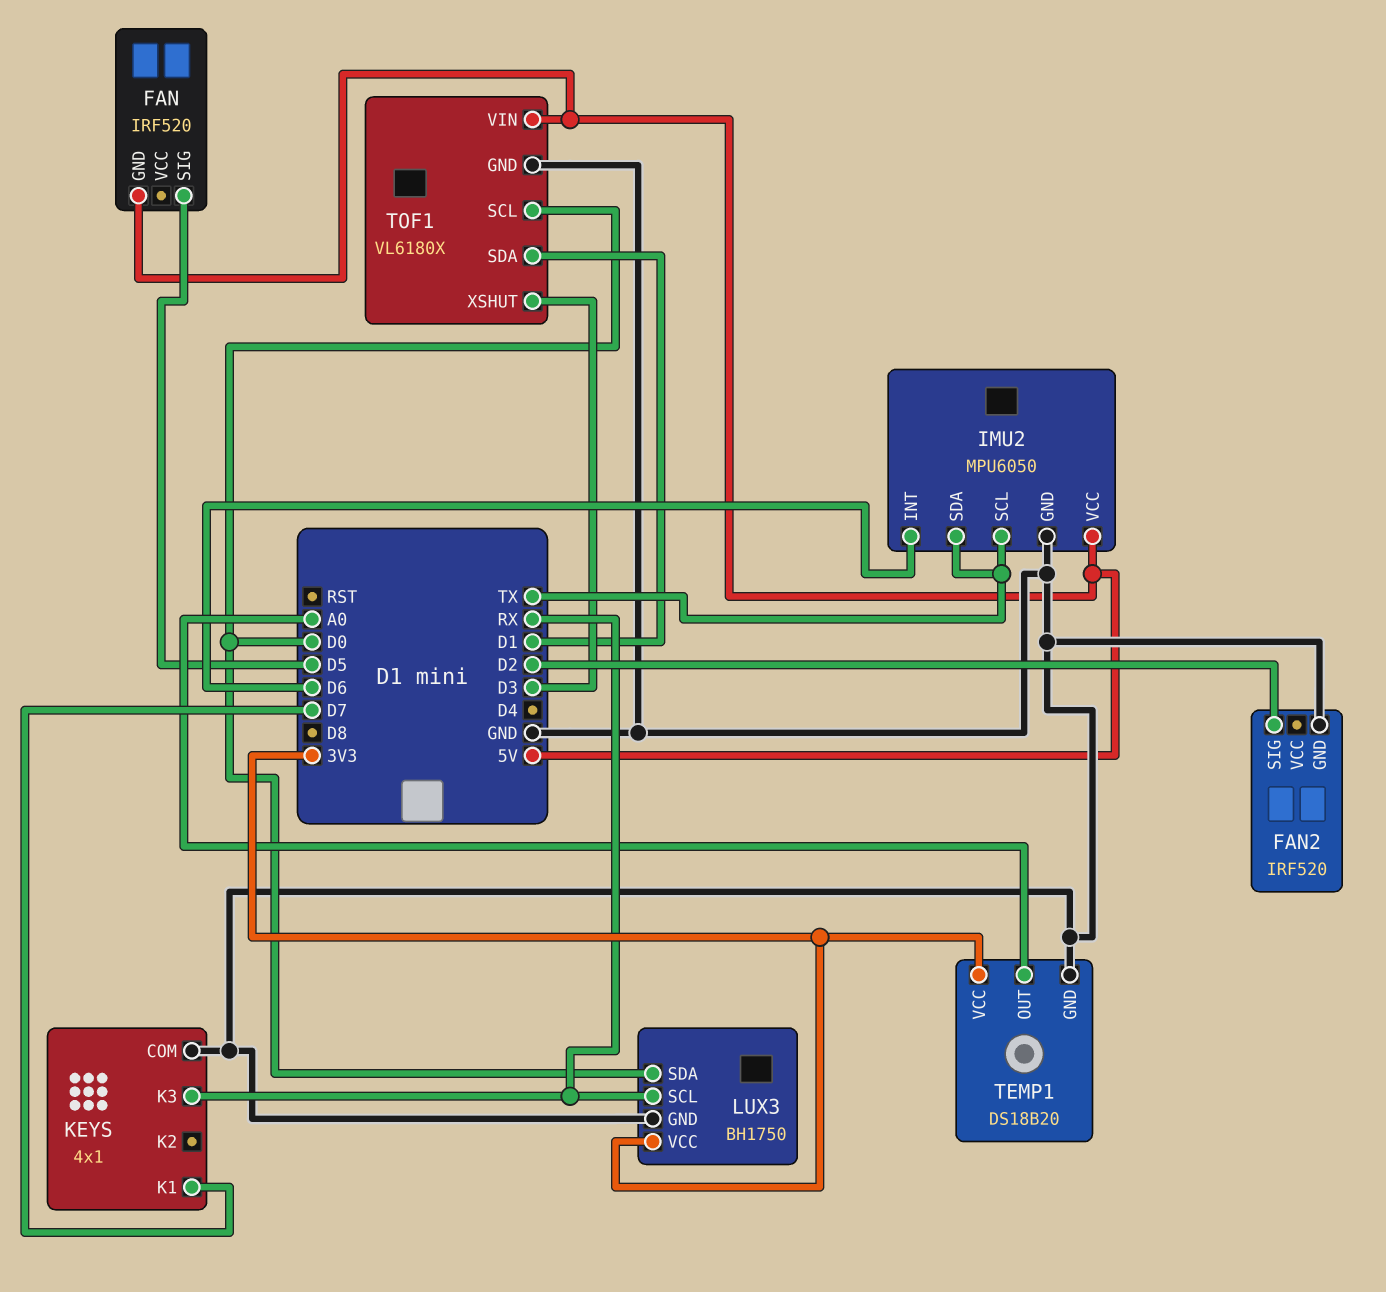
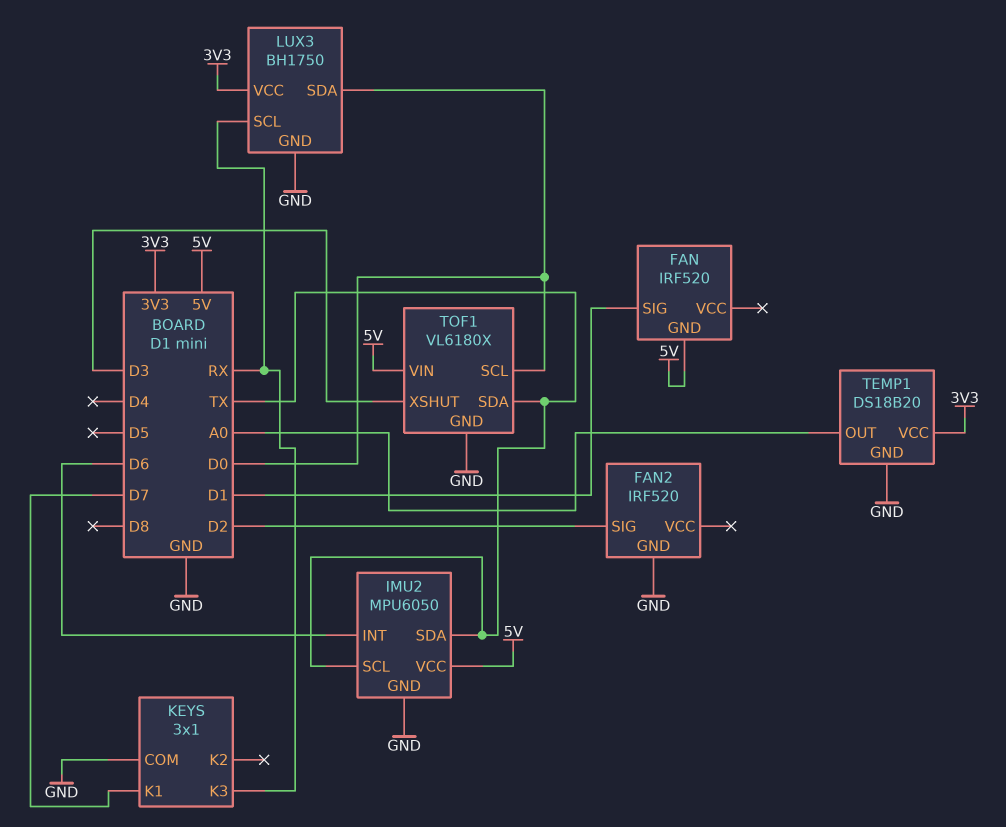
FAN pin SIG: D5 -> D1
KEYS: 4x1 -> 3x1
TOF1 pin SDA: D1 -> TX

